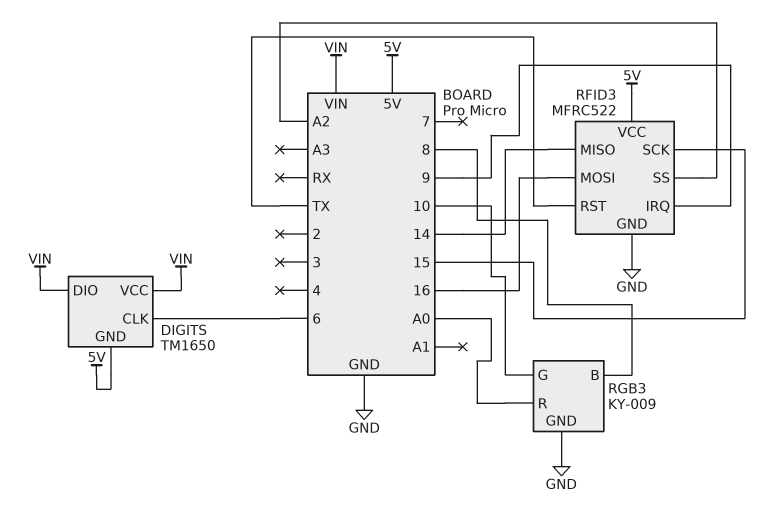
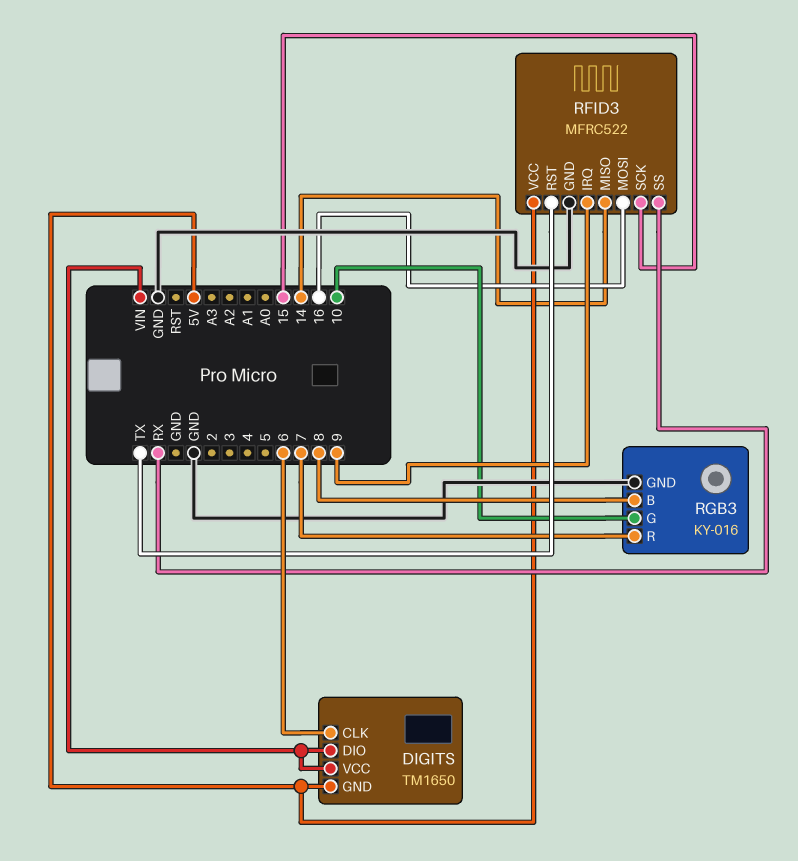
RFID3 pin SS: A2 -> RX
RGB3: KY-009 -> KY-016
RGB3 pin R: A0 -> 7

